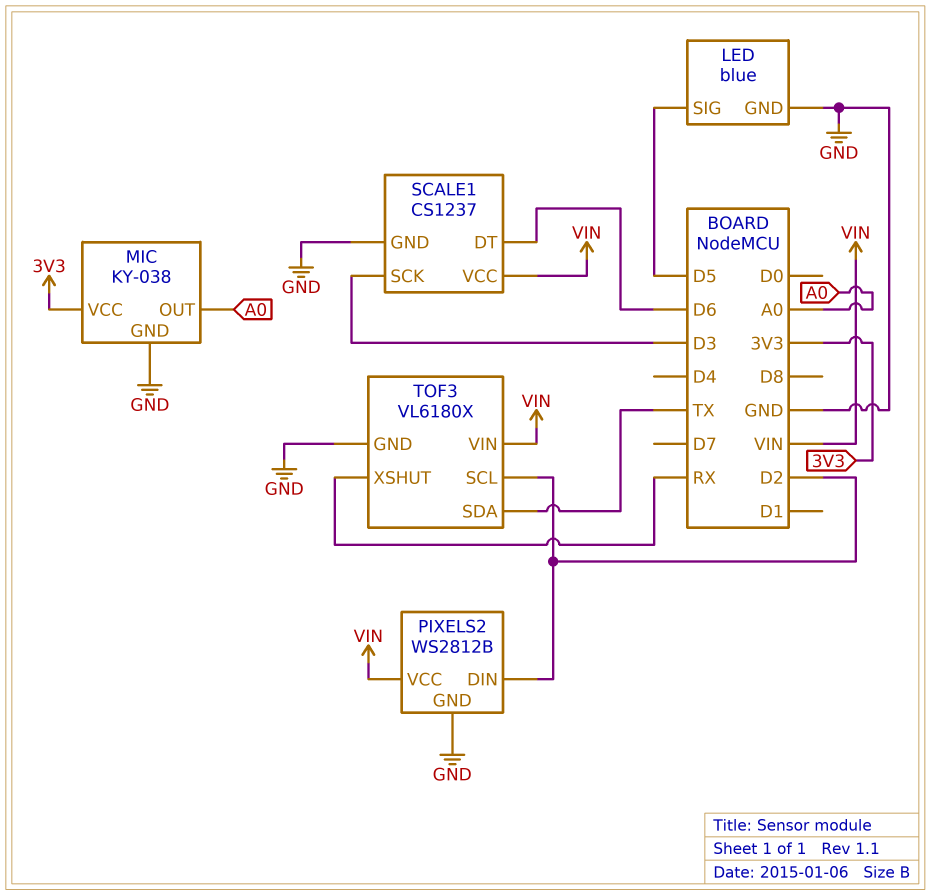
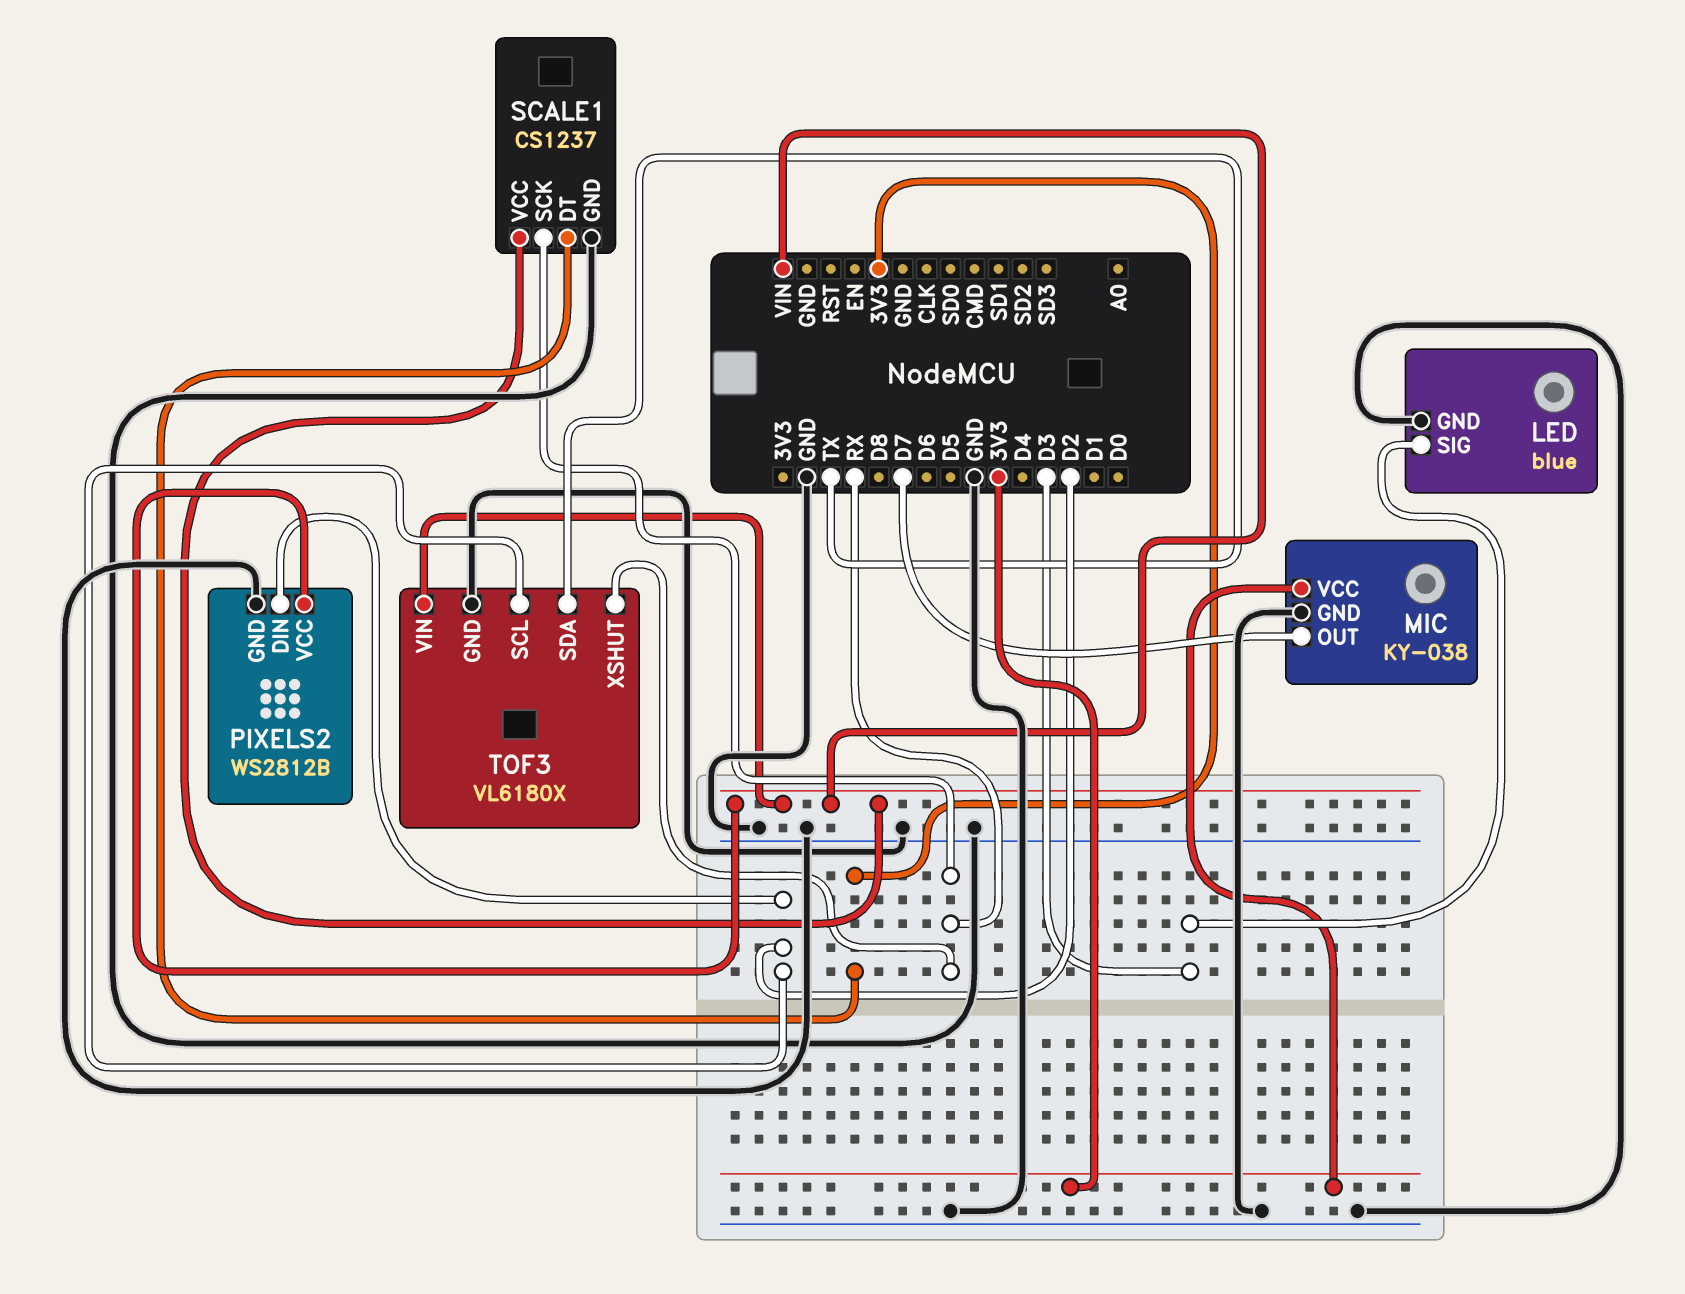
LED pin SIG: D5 -> D3
MIC pin OUT: A0 -> D7
SCALE1 pin DT: D6 -> 3V3
SCALE1 pin SCK: D3 -> RX

